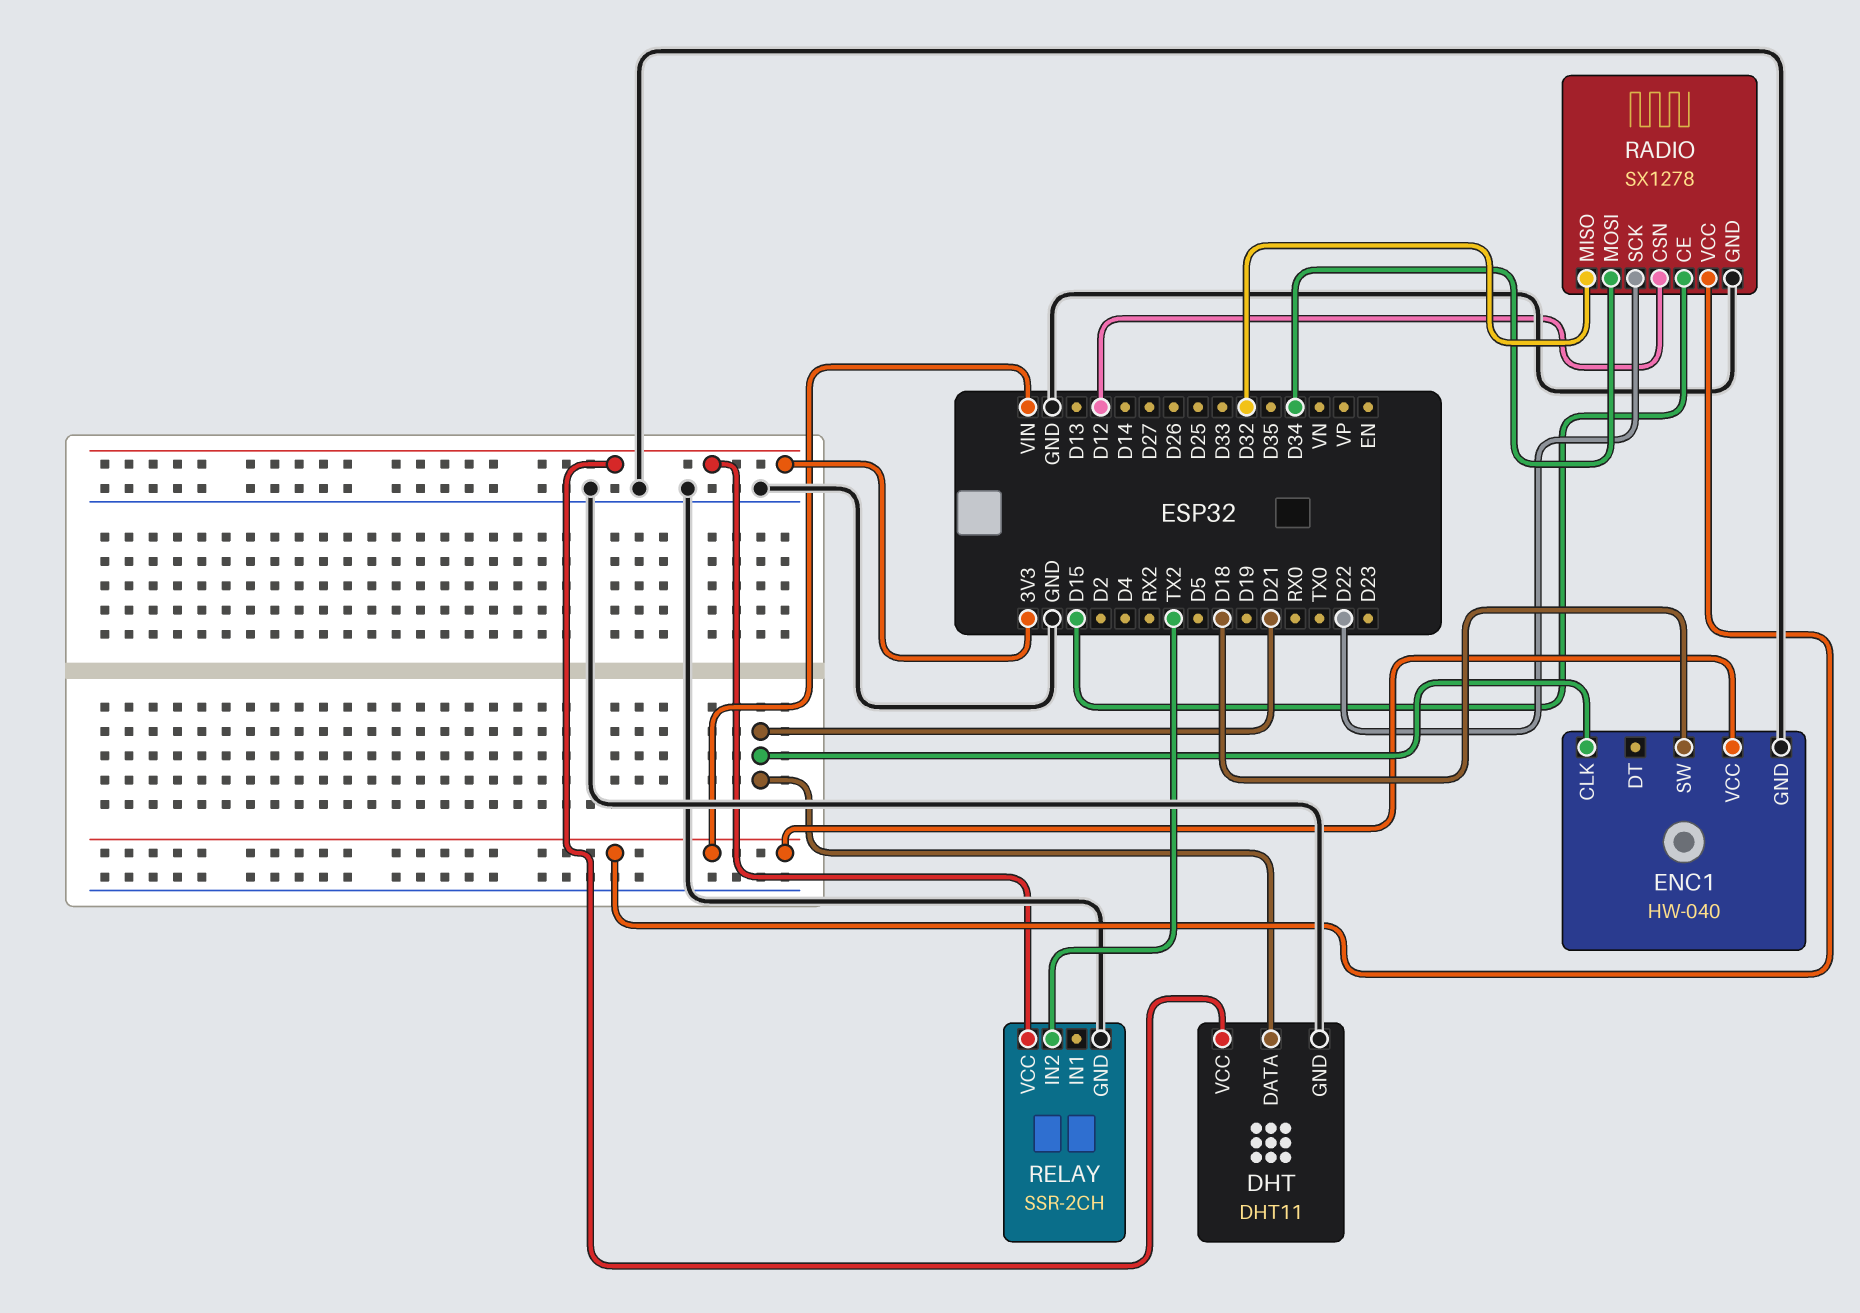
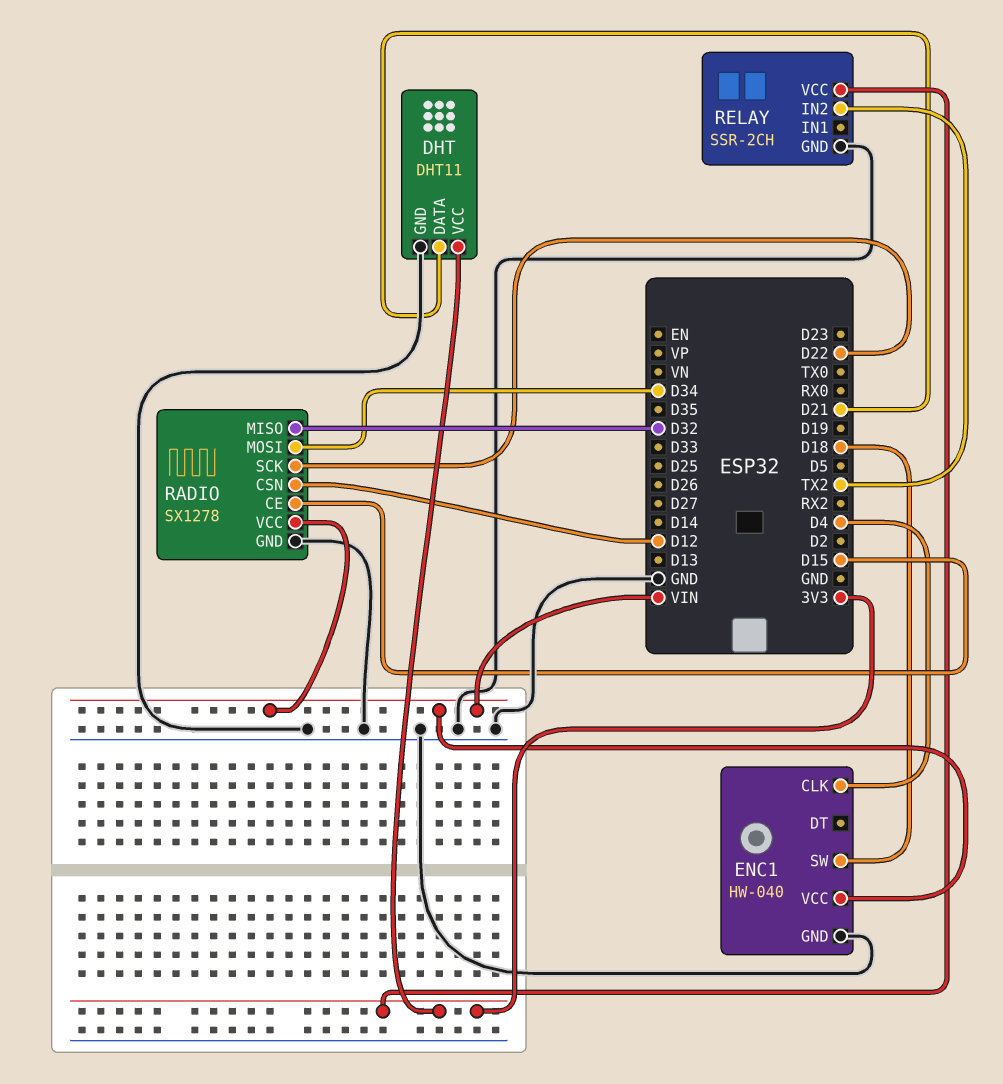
ENC1 pin CLK: D21 -> D4

